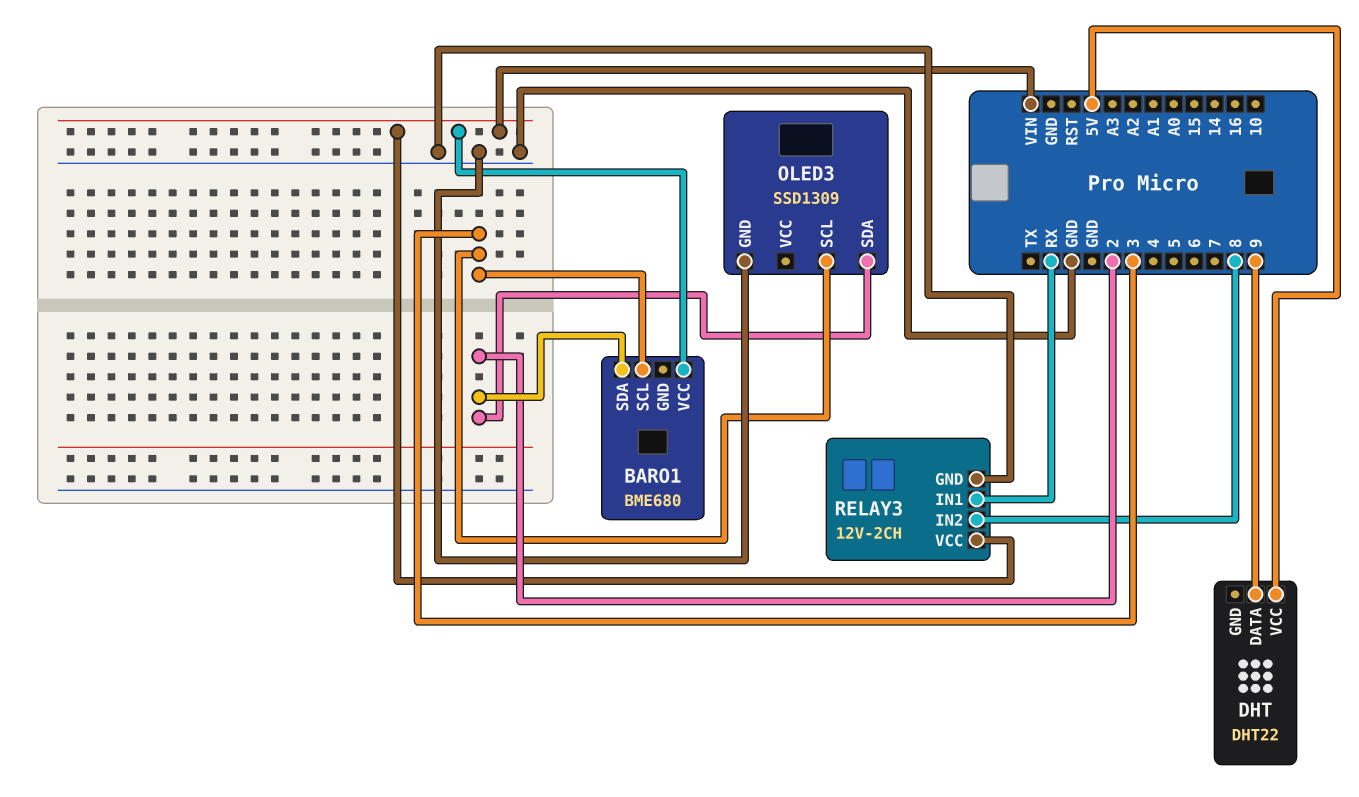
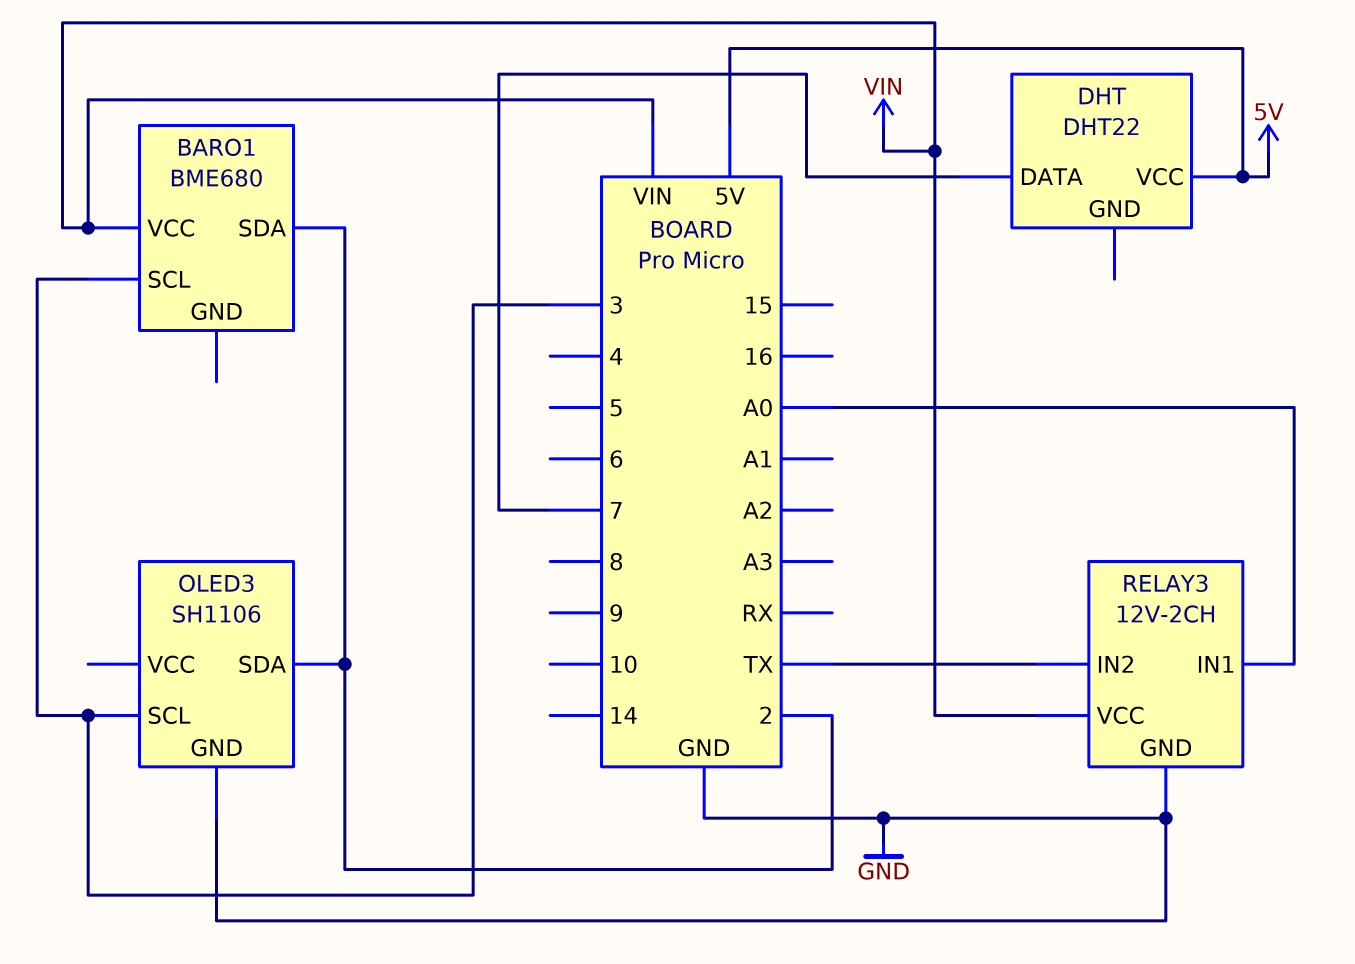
DHT pin DATA: 9 -> 7
OLED3: SSD1309 -> SH1106
RELAY3 pin IN1: RX -> A0
RELAY3 pin IN2: 8 -> TX

